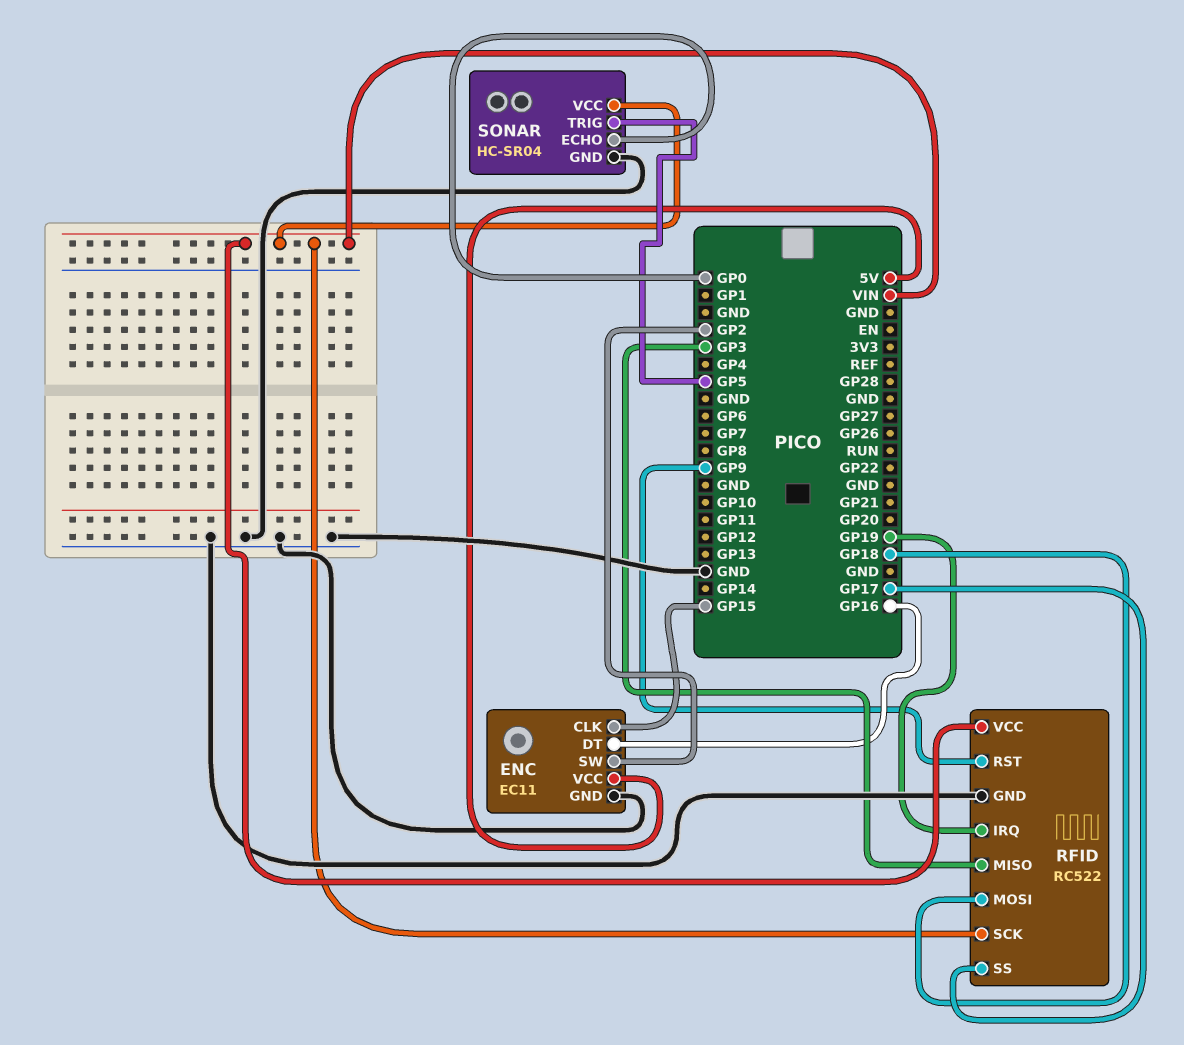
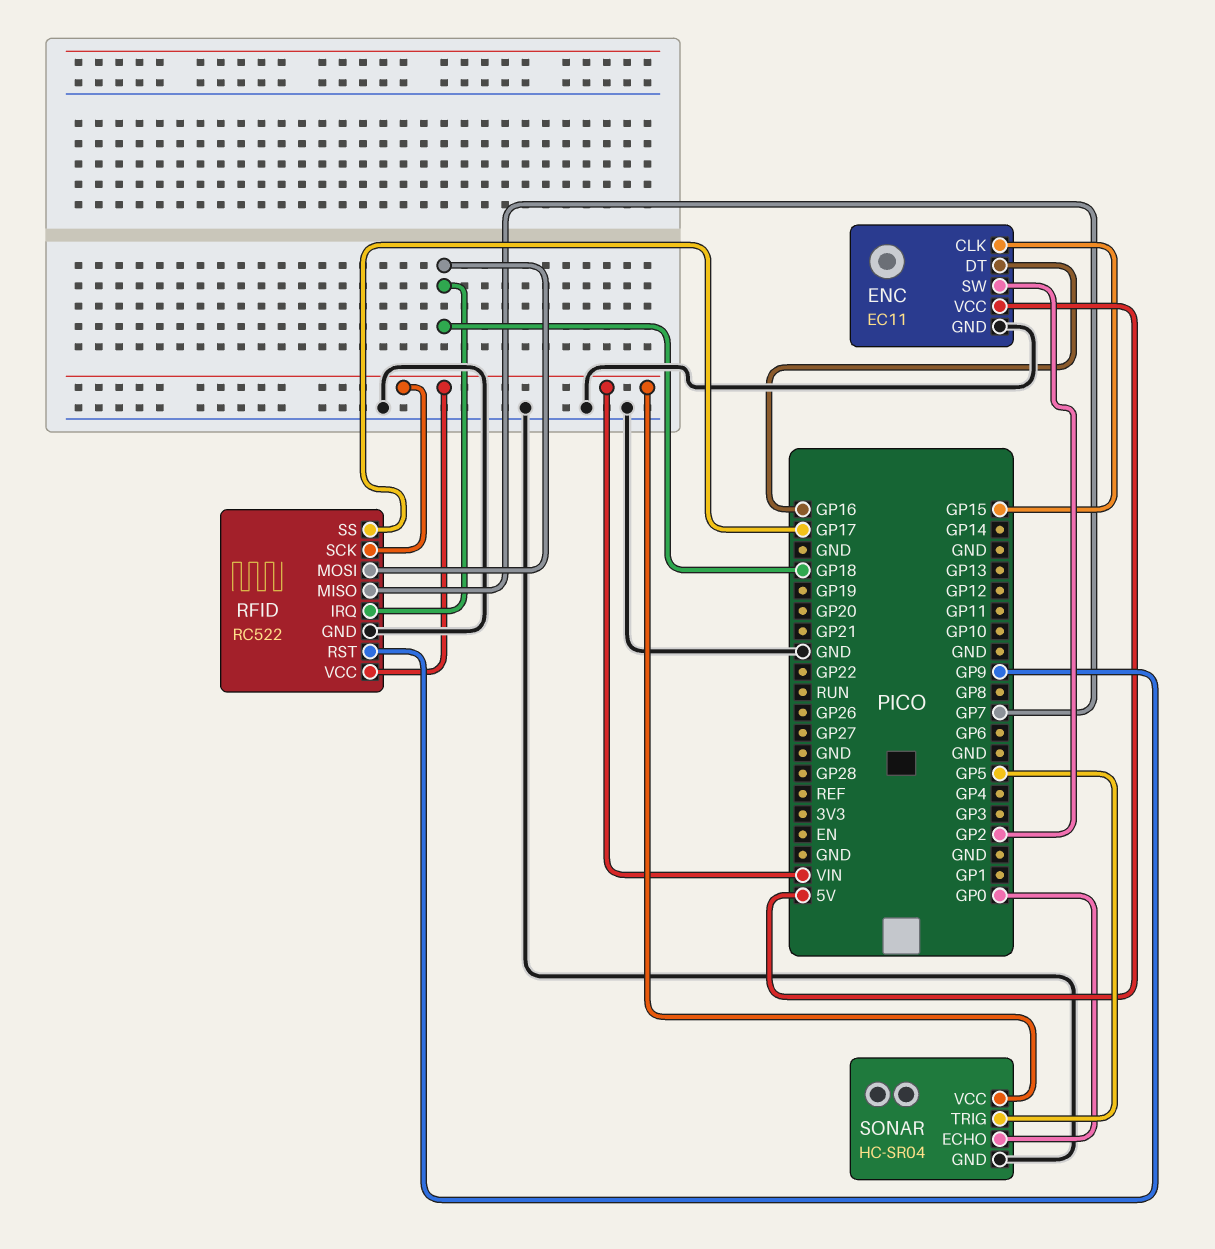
RFID pin IRQ: GP19 -> GP18
RFID pin MISO: GP3 -> GP7

